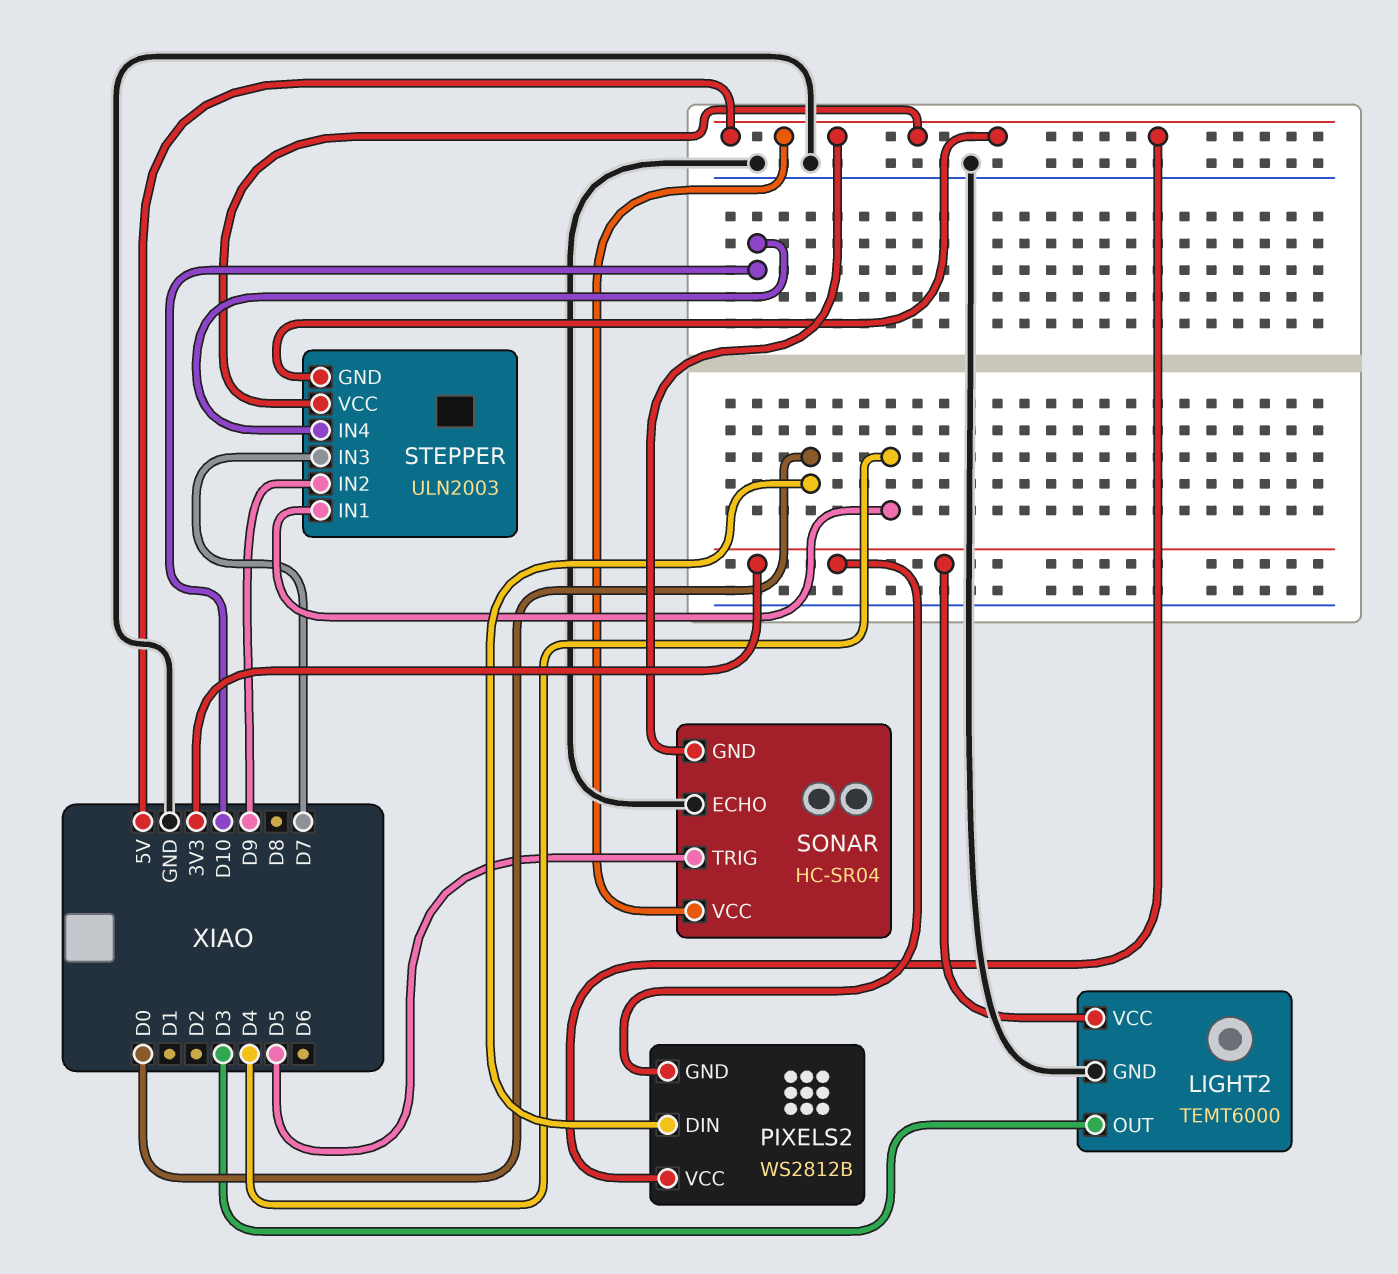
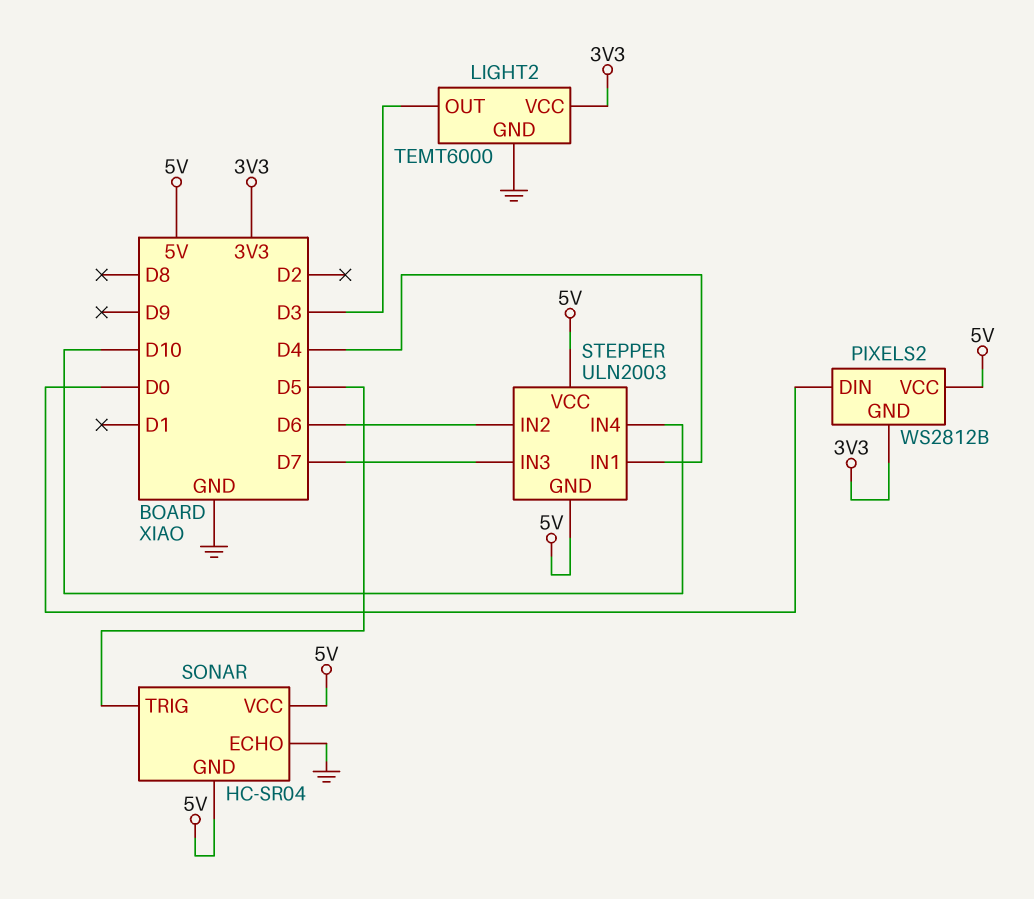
STEPPER pin IN2: D9 -> D6

